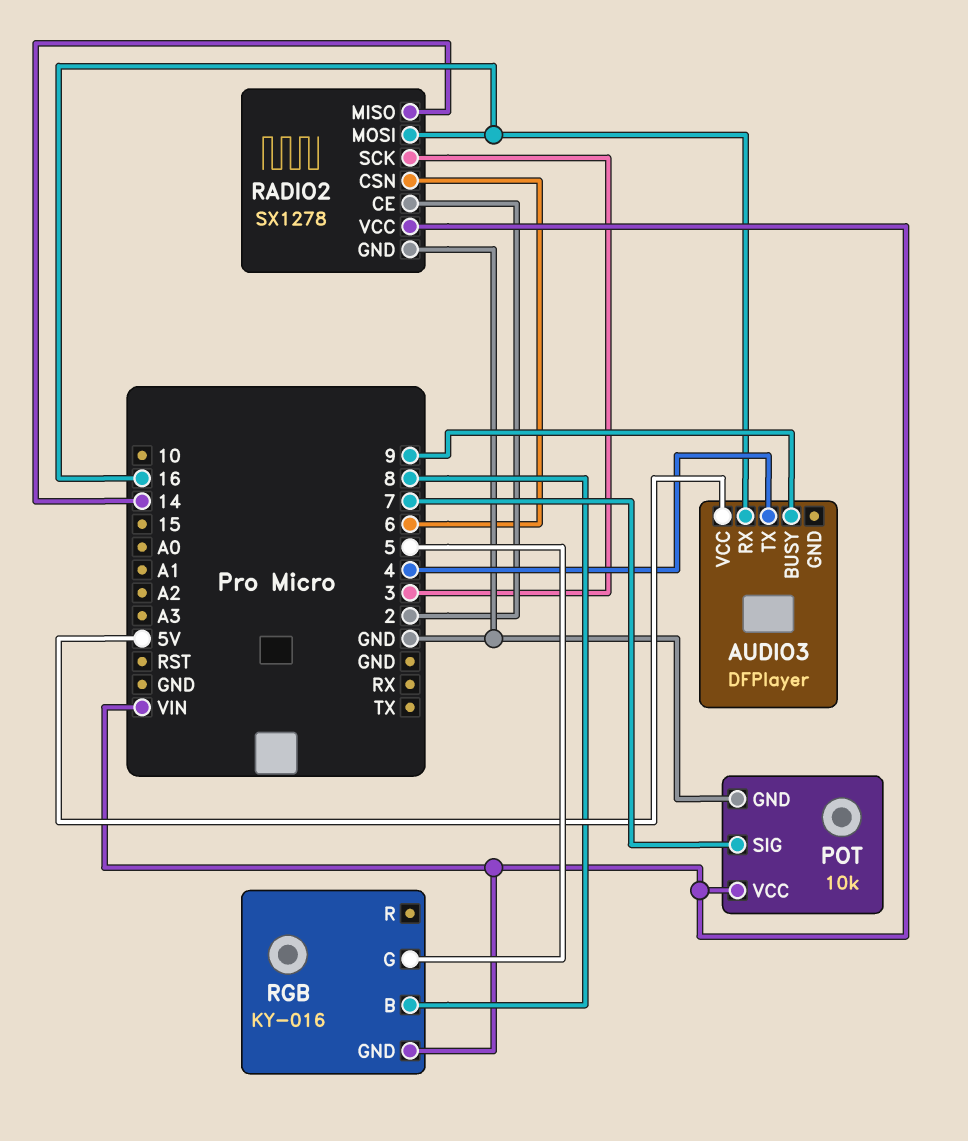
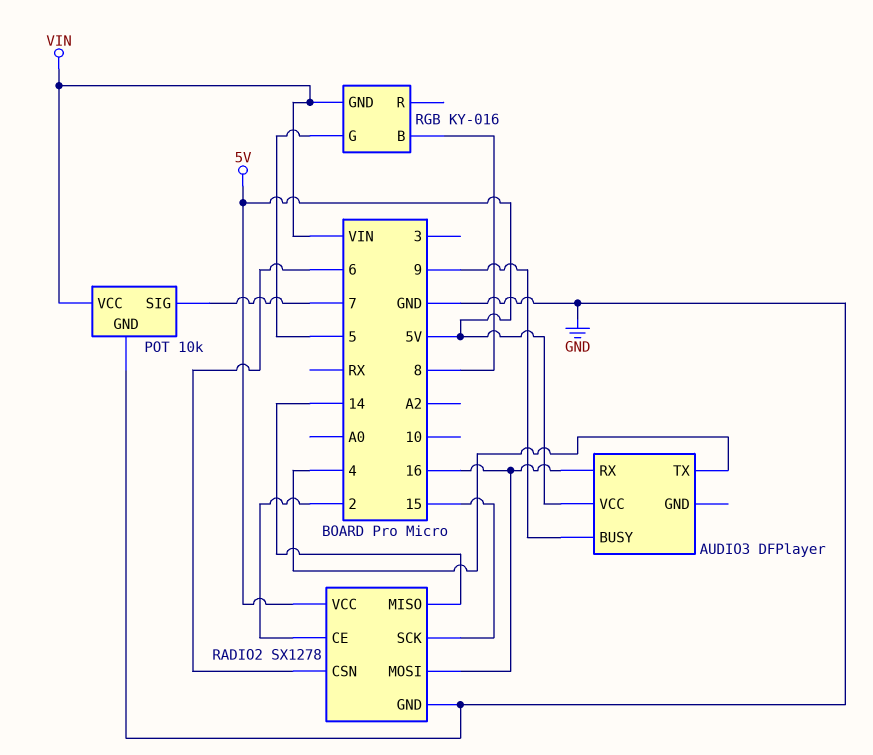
RADIO2 pin SCK: 3 -> 15
RADIO2 pin VCC: VIN -> 5V

